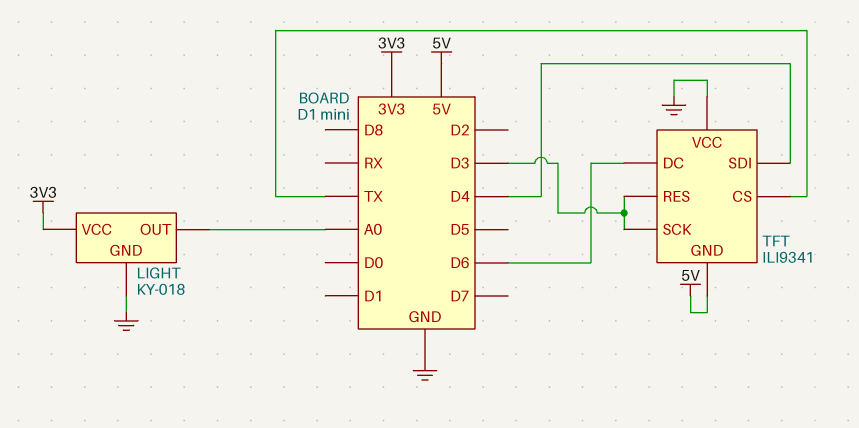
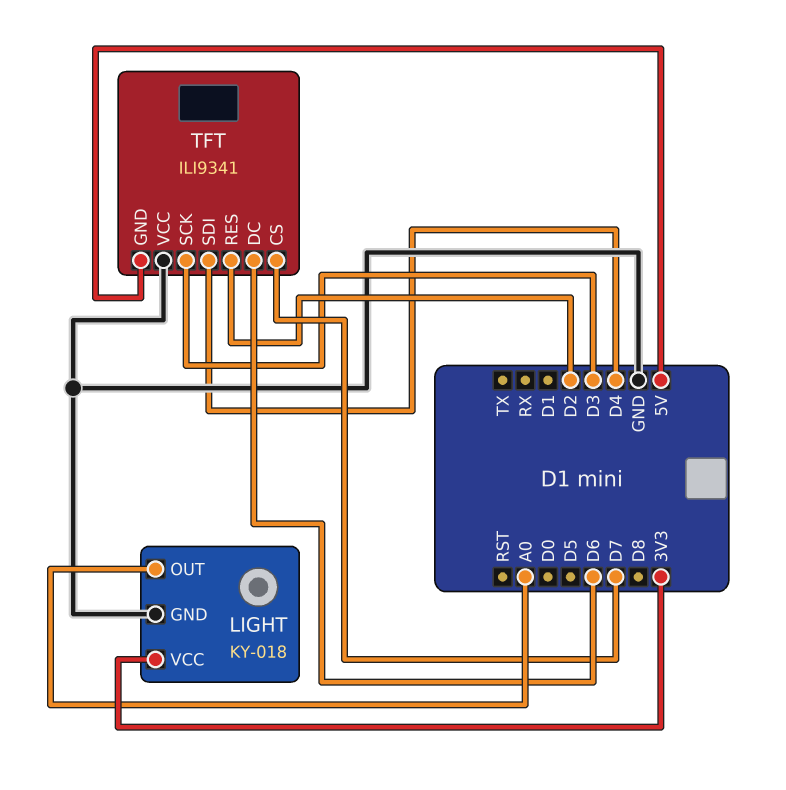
TFT pin CS: TX -> D7
TFT pin RES: D3 -> D2

